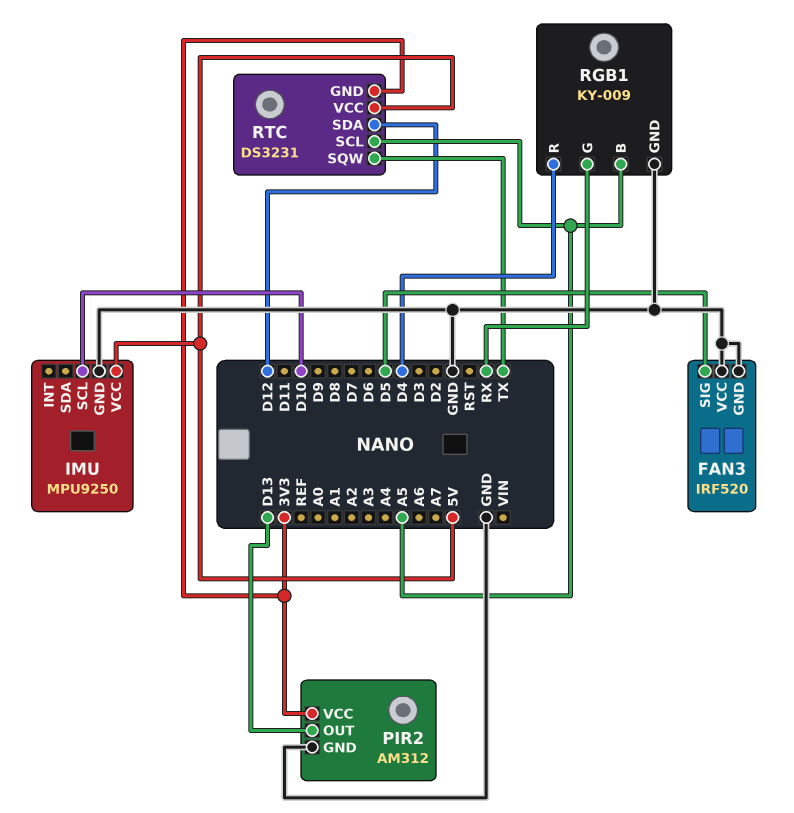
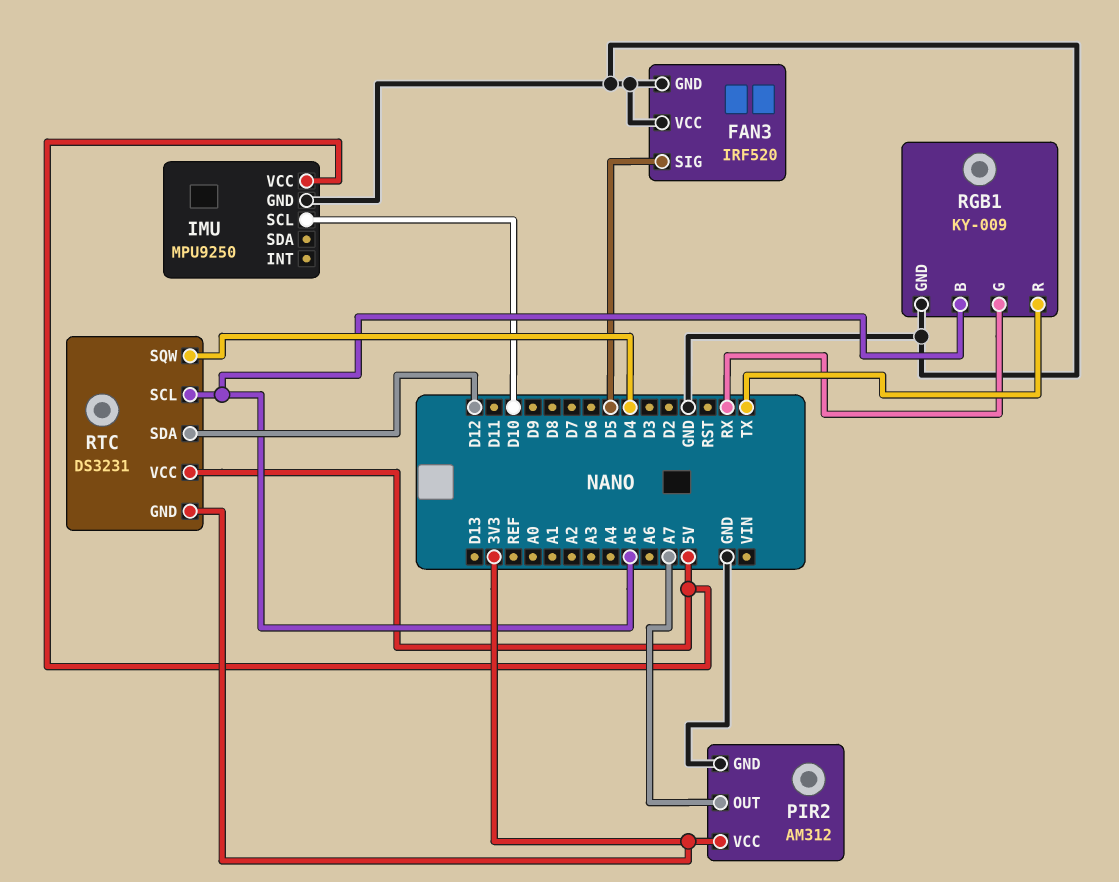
PIR2 pin OUT: D13 -> A7
RGB1 pin R: D4 -> TX
RTC pin SQW: TX -> D4

